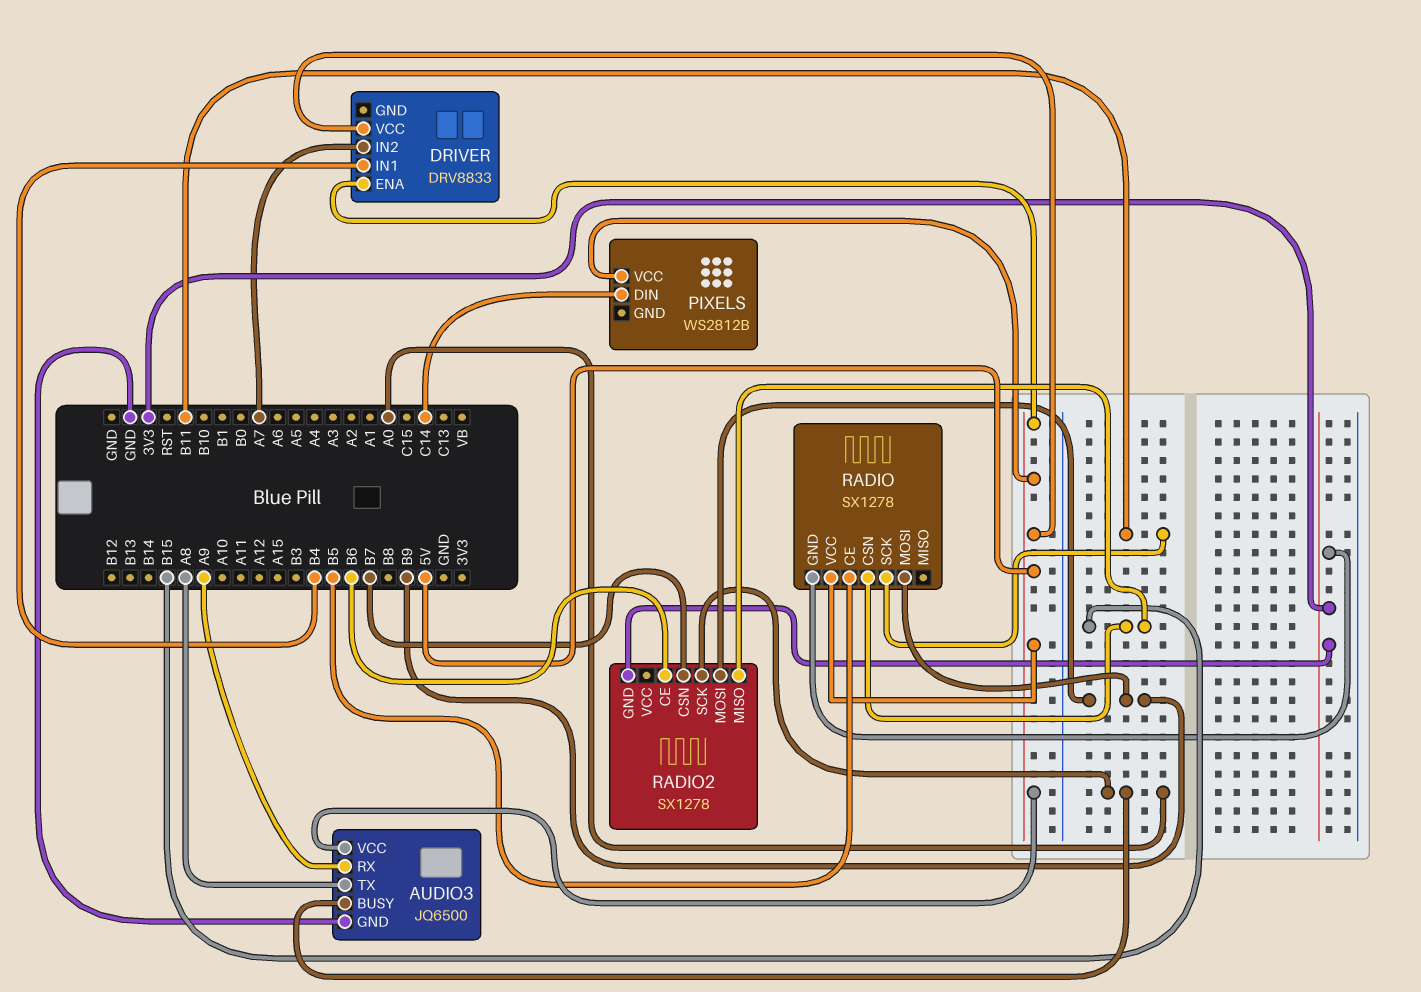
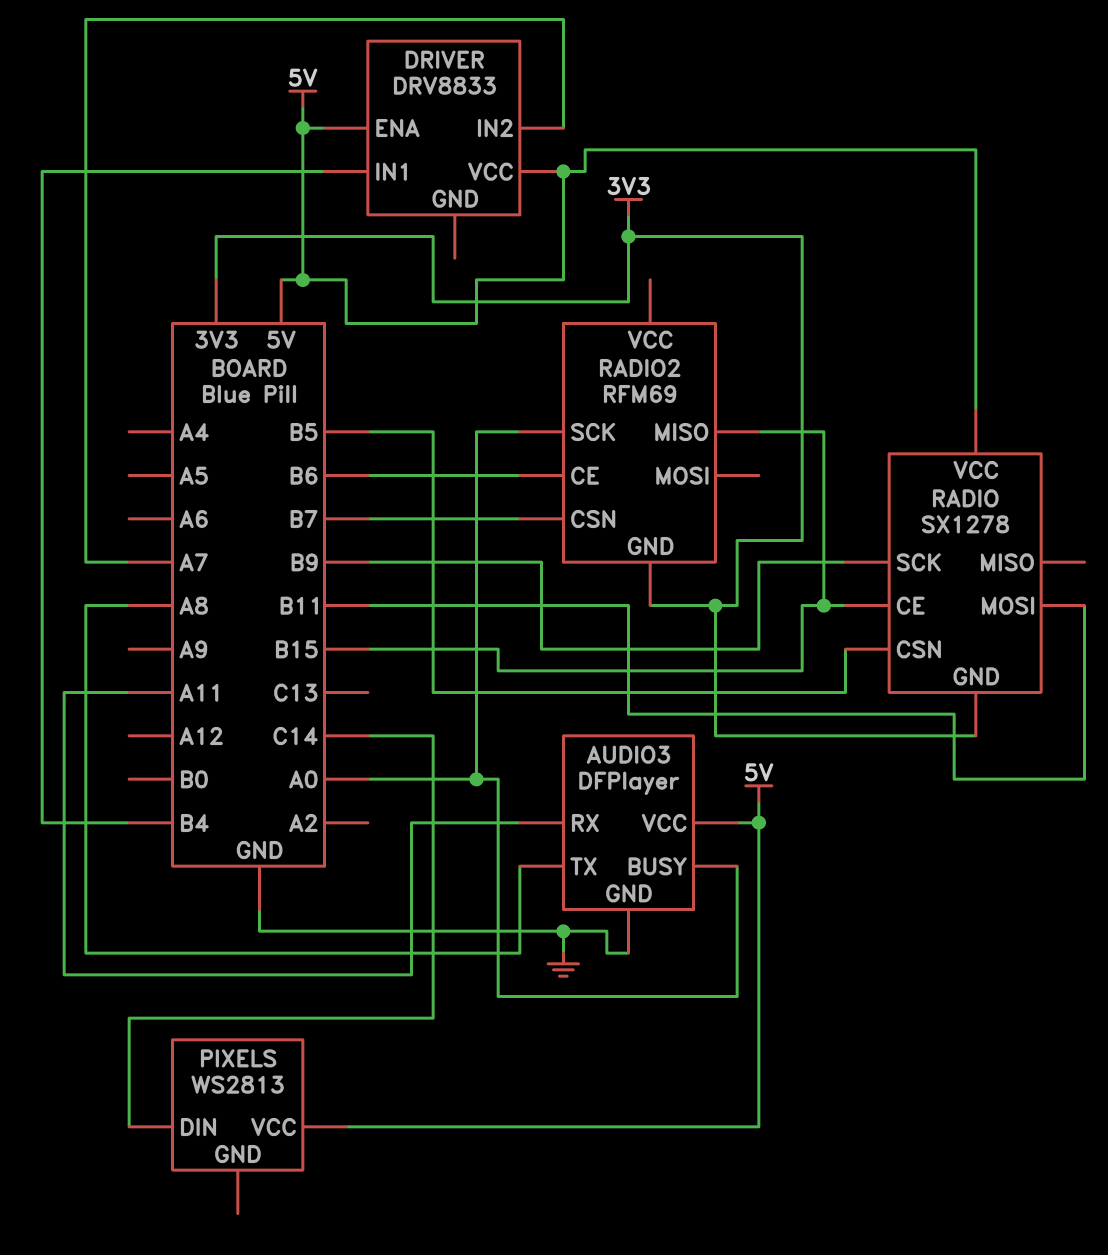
AUDIO3: JQ6500 -> DFPlayer
AUDIO3 pin RX: A9 -> A11
PIXELS: WS2812B -> WS2813
RADIO pin CE: B5 -> B15
RADIO pin CSN: B15 -> B5
RADIO pin MOSI: B9 -> B11
RADIO pin SCK: B11 -> B9
RADIO2: SX1278 -> RFM69
RADIO2 pin MOSI: B9 -> none

